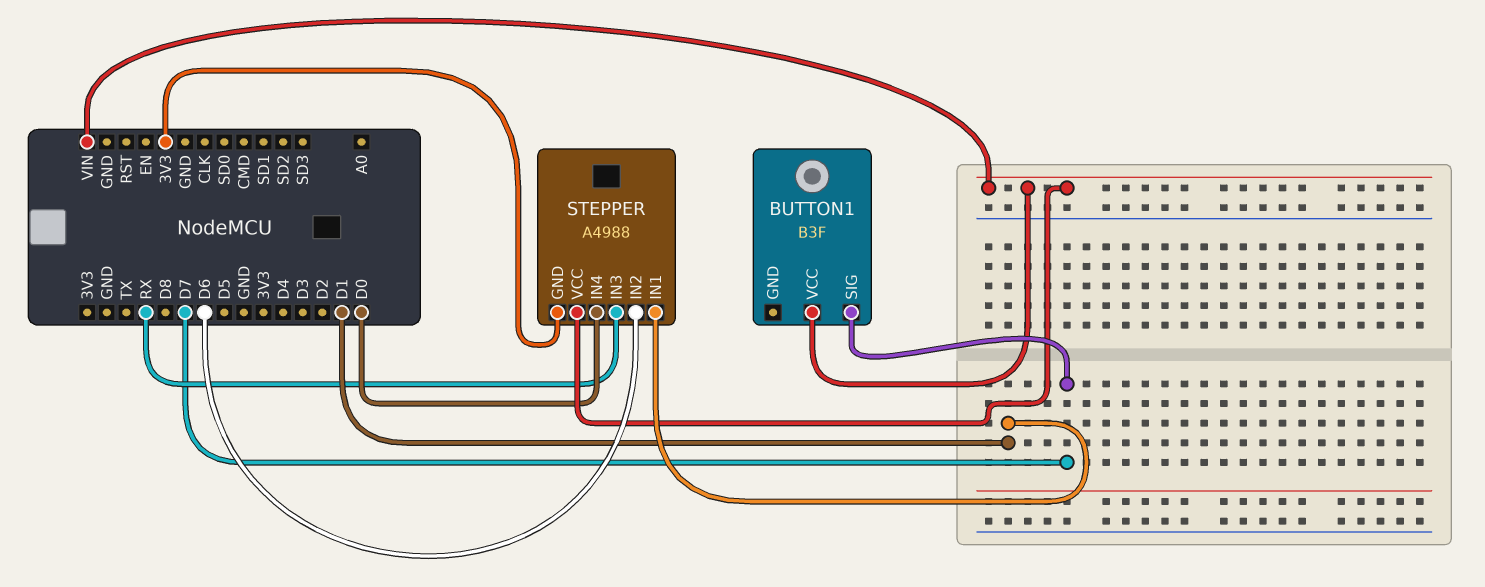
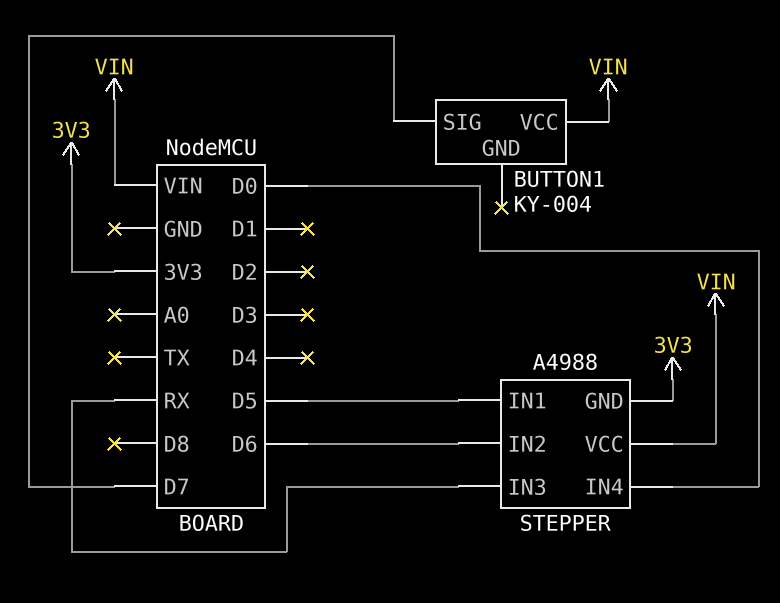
BUTTON1: B3F -> KY-004
STEPPER pin IN1: D1 -> D5

